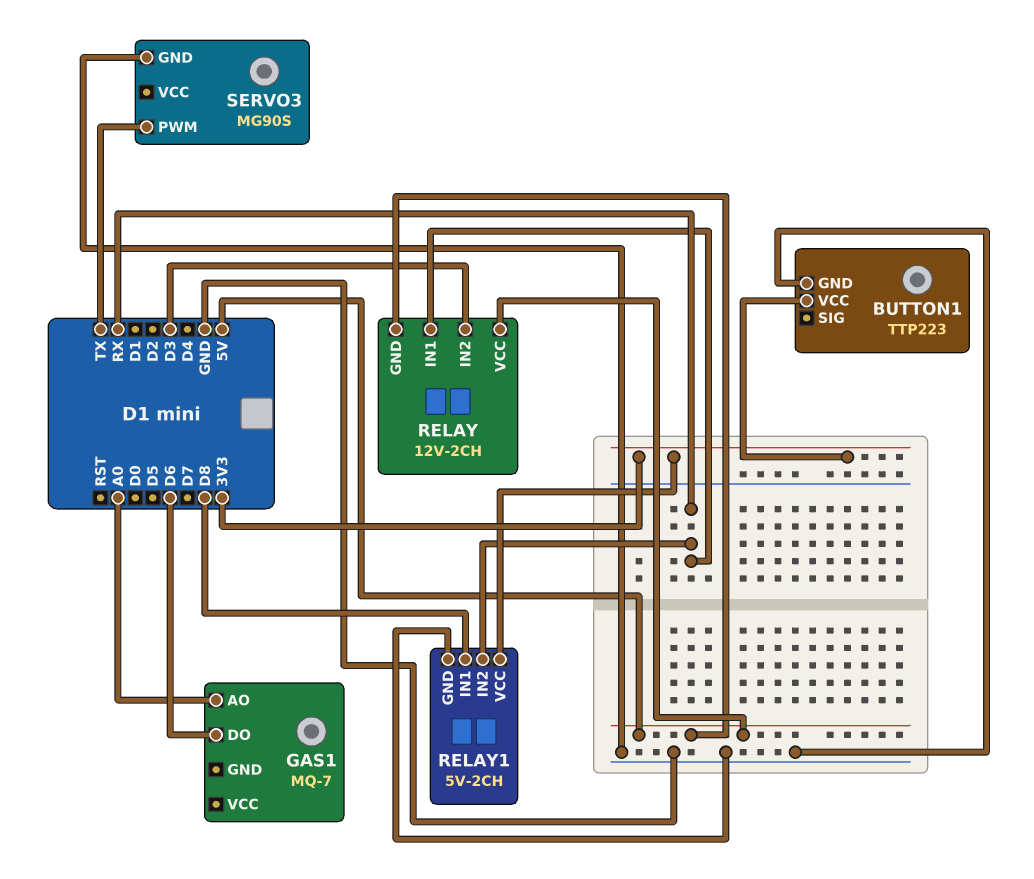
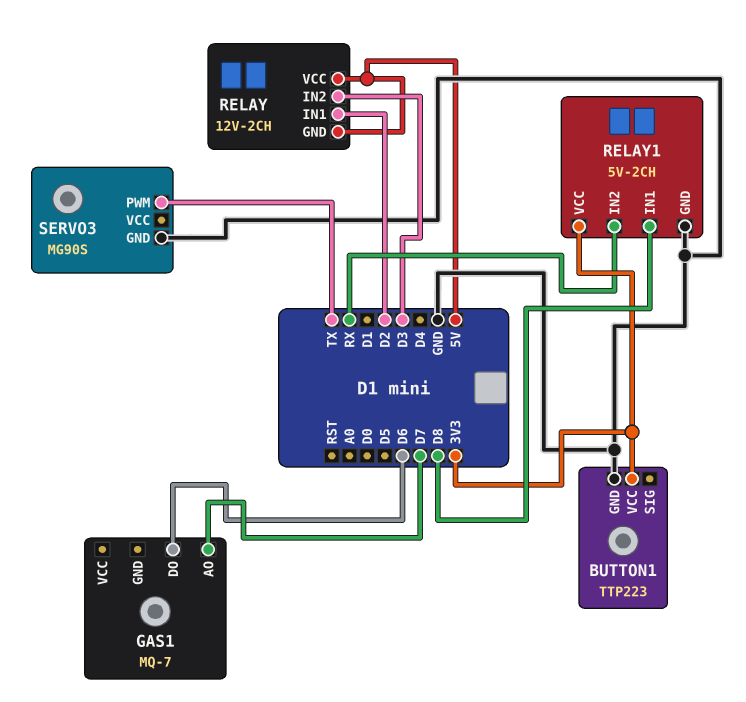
GAS1 pin AO: A0 -> D7
RELAY pin IN1: RX -> D2

